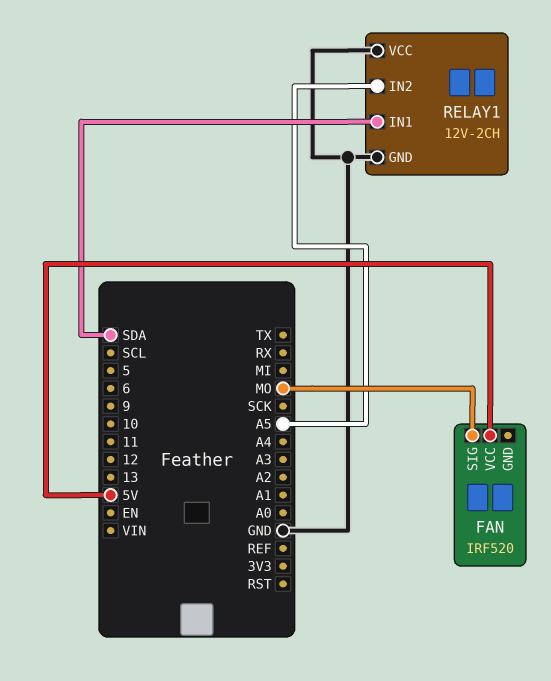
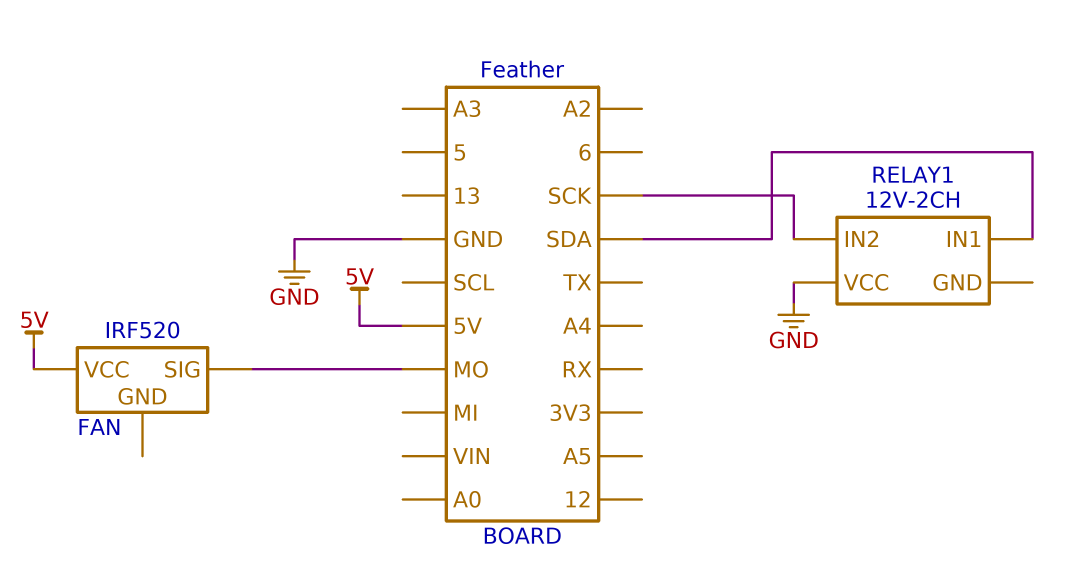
RELAY1 pin GND: GND -> none
RELAY1 pin IN2: A5 -> SCK

